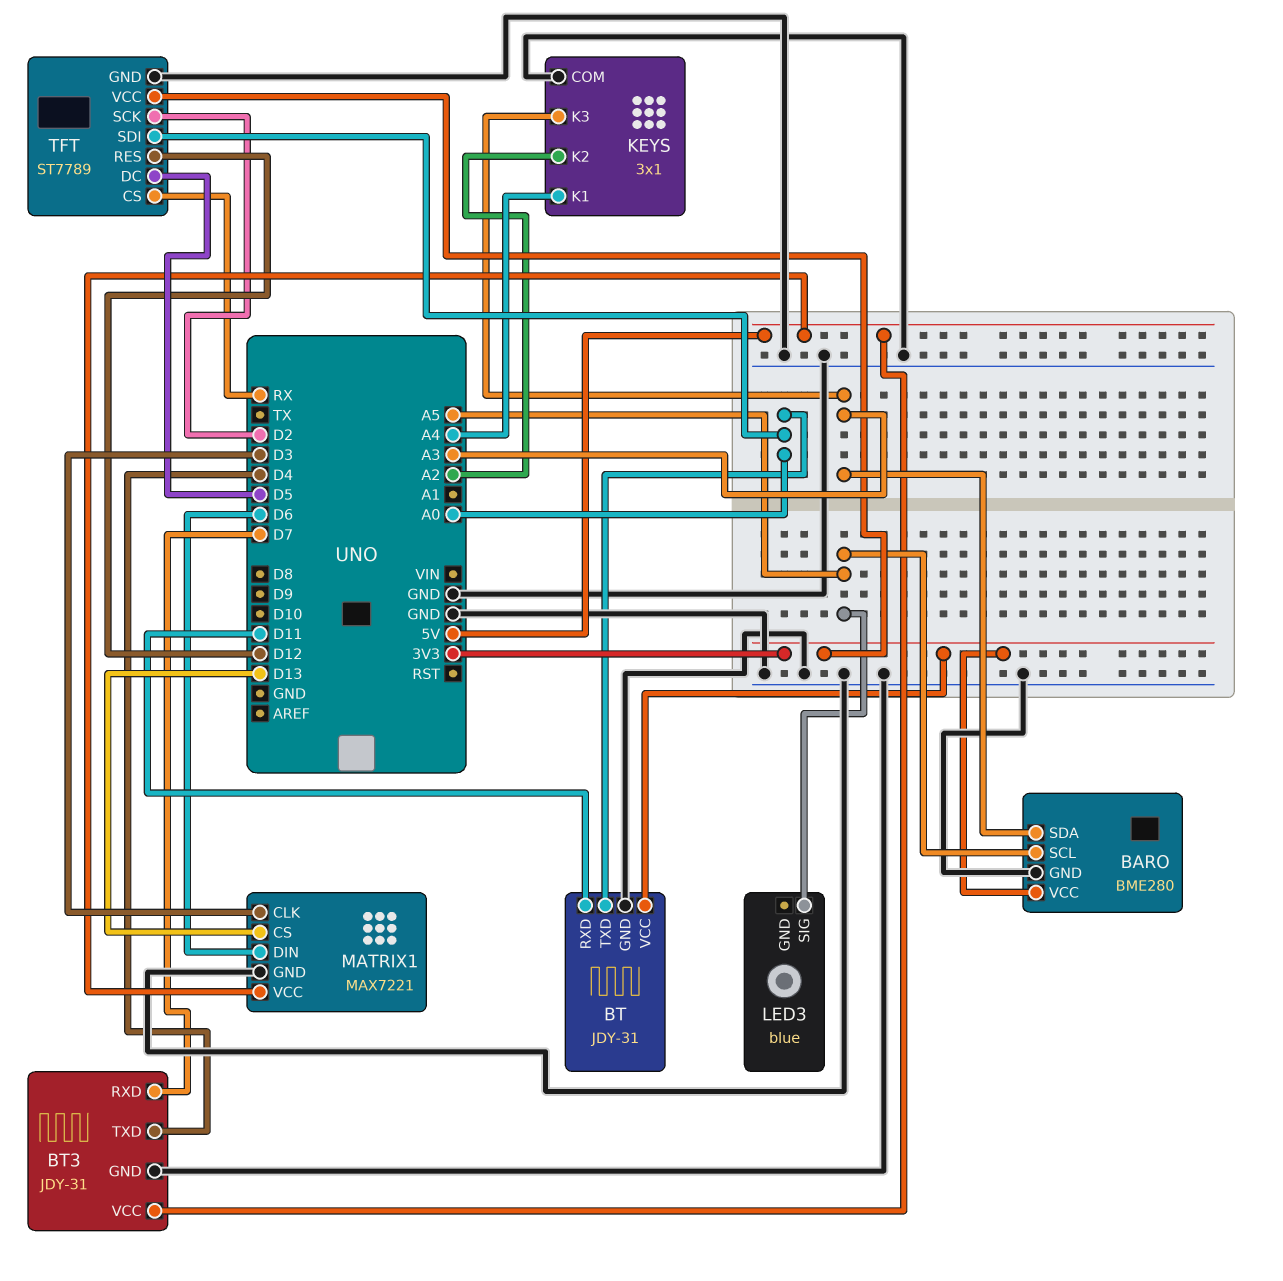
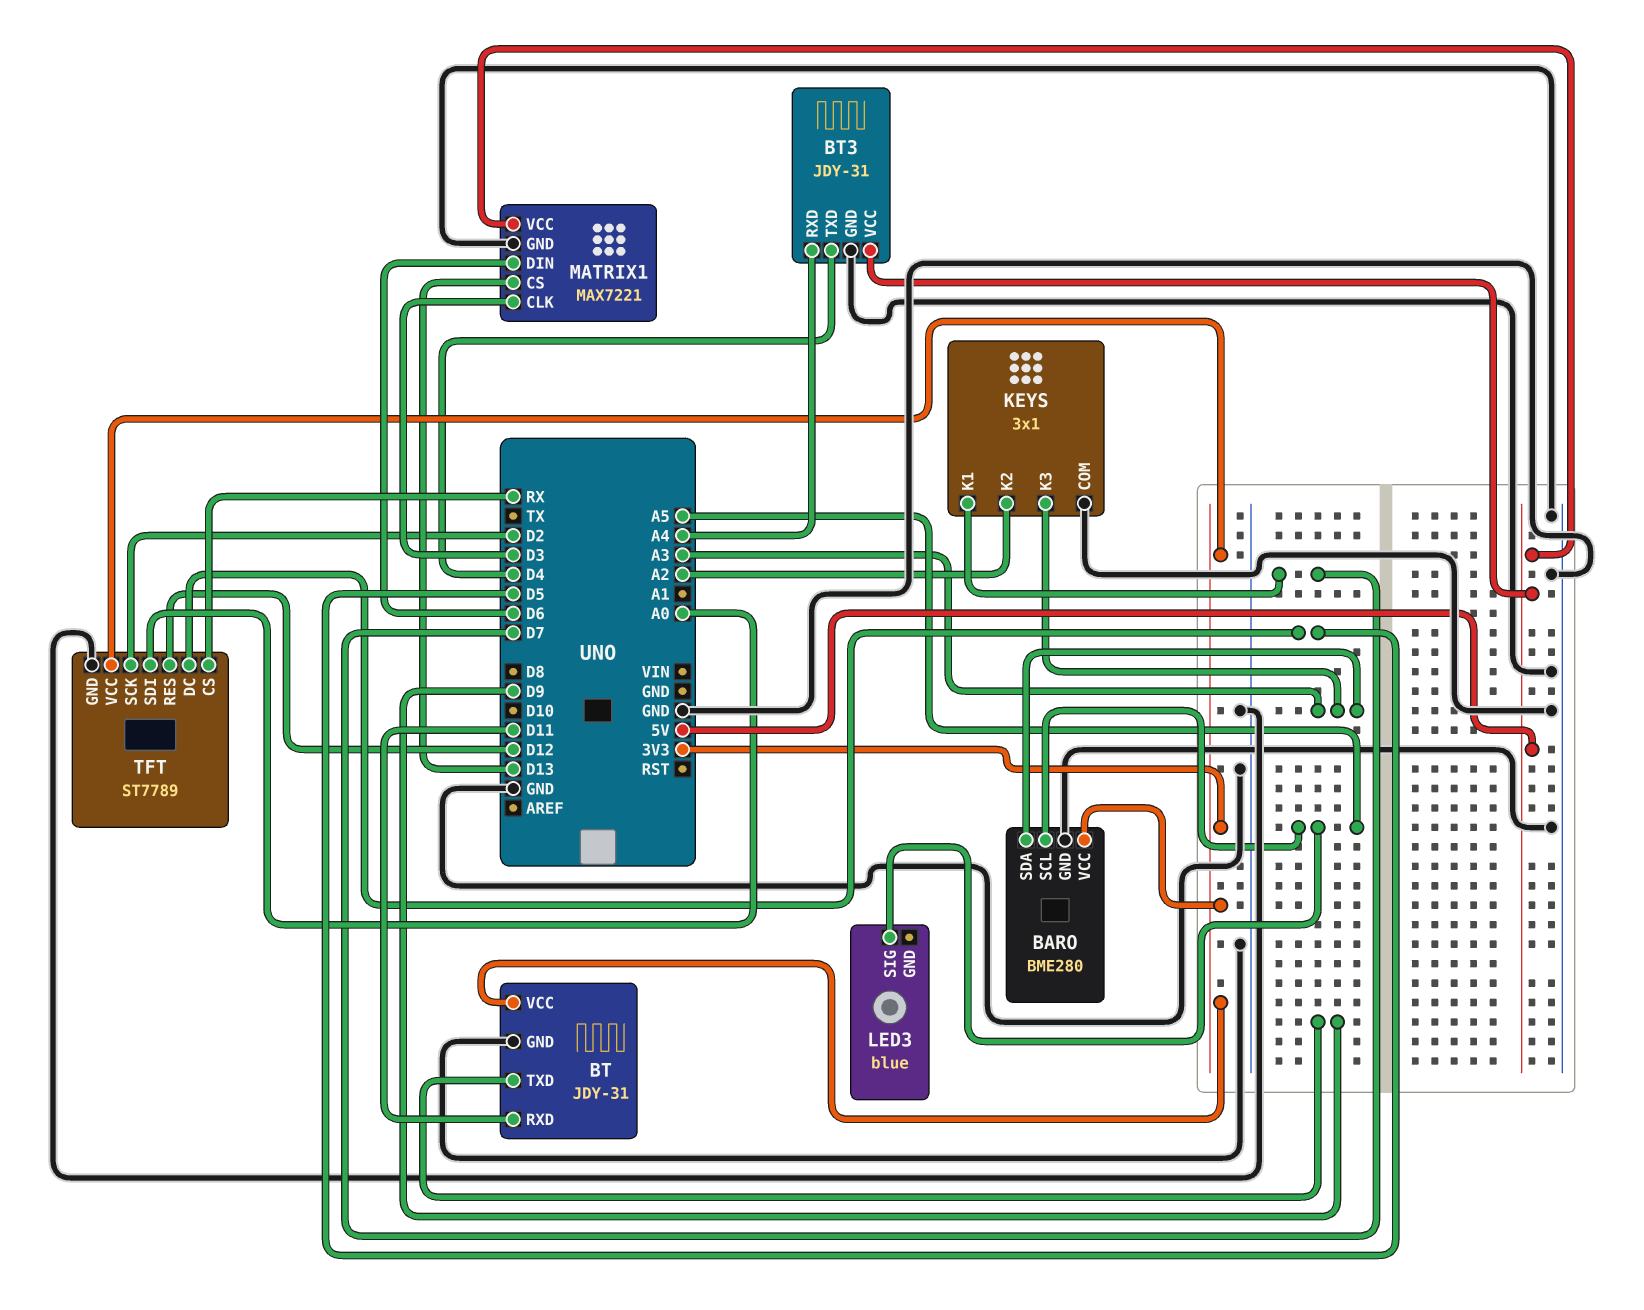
BT pin TXD: A0 -> D9
BT3 pin RXD: D7 -> A4
KEYS pin K1: A4 -> D7

